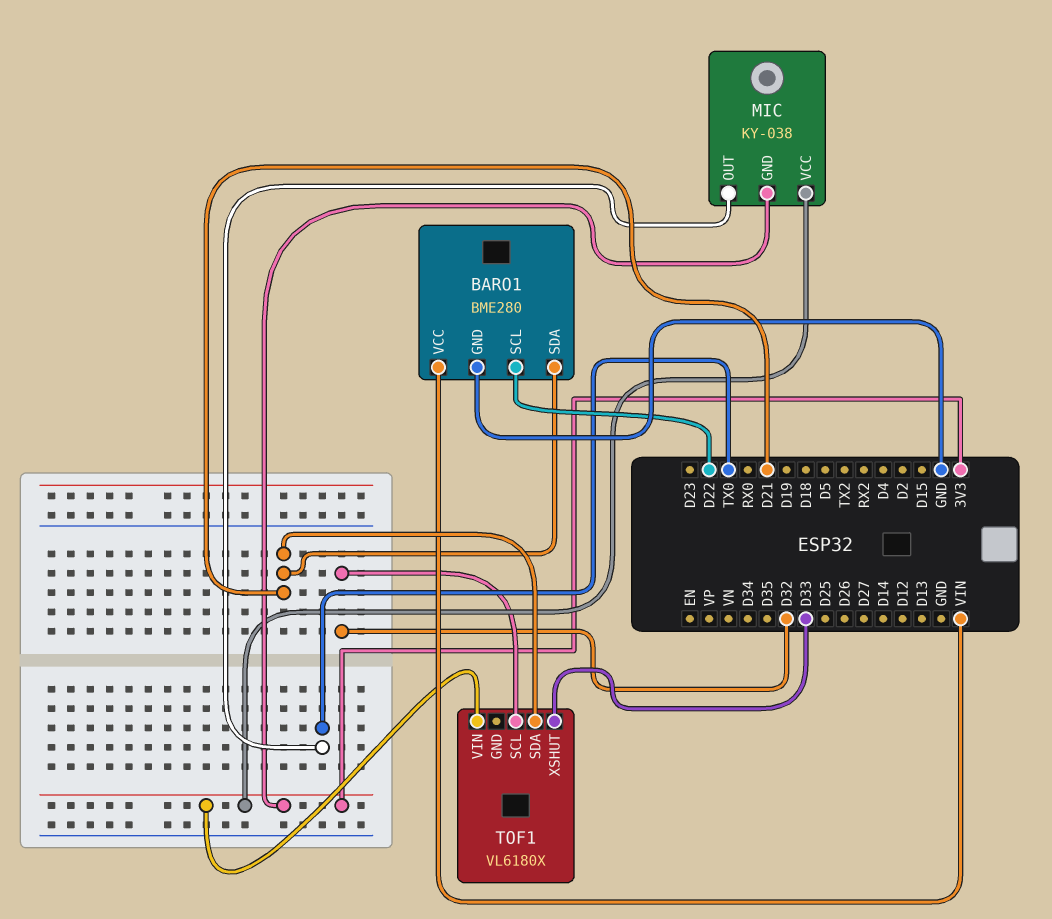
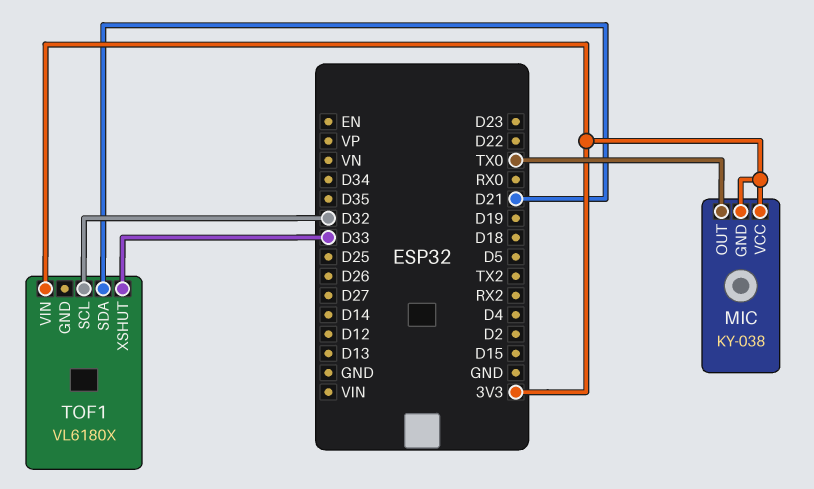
BARO1: BME280 -> none
BARO1 pin GND: GND -> none
BARO1 pin SCL: D22 -> none
BARO1 pin SDA: D21 -> none
BARO1 pin VCC: VIN -> none

